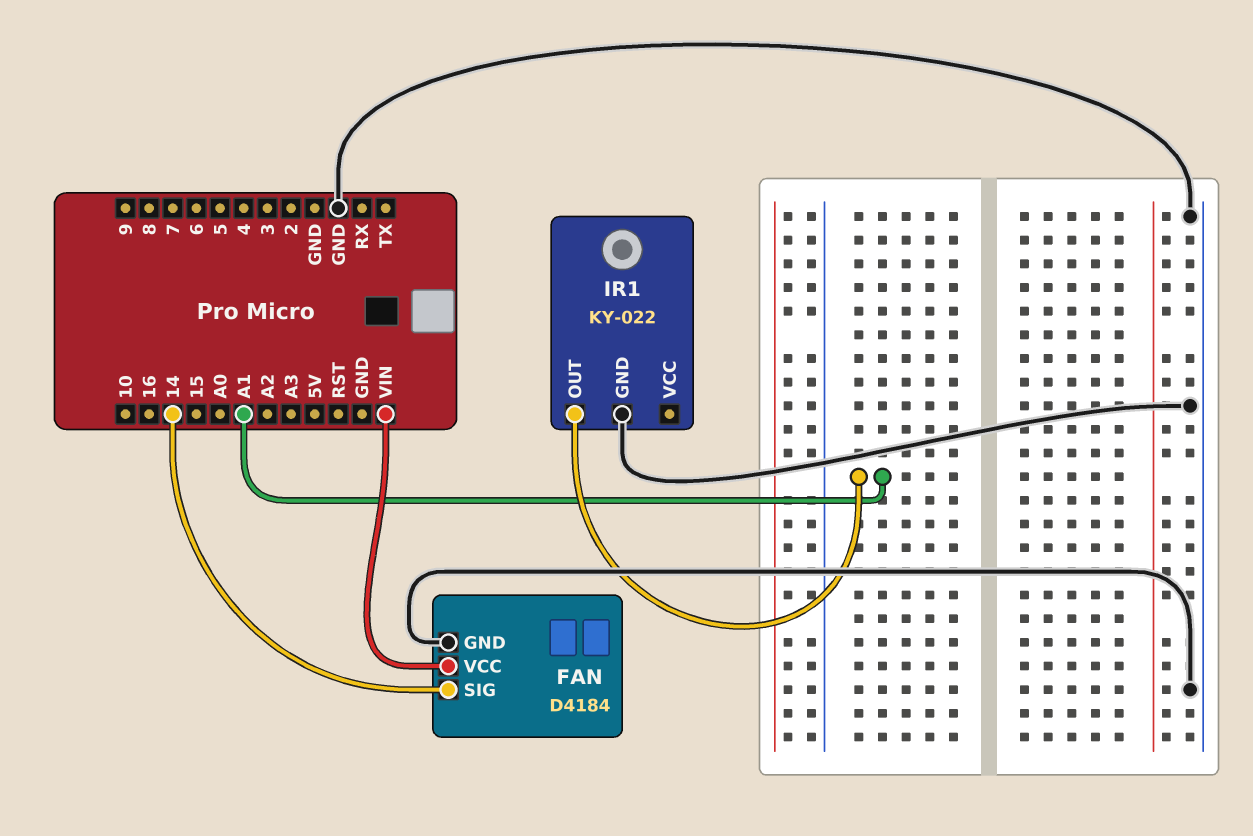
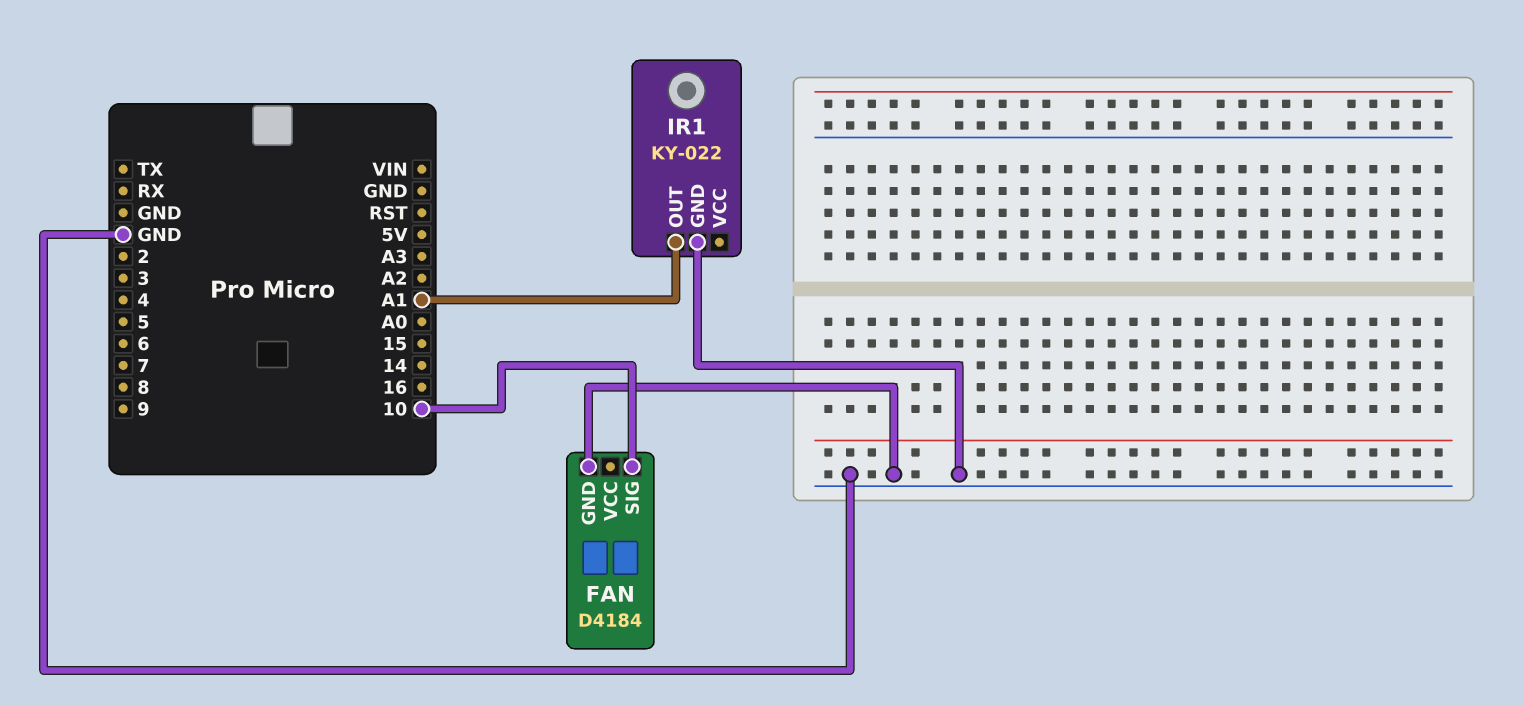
FAN pin SIG: 14 -> 10
FAN pin VCC: VIN -> none

